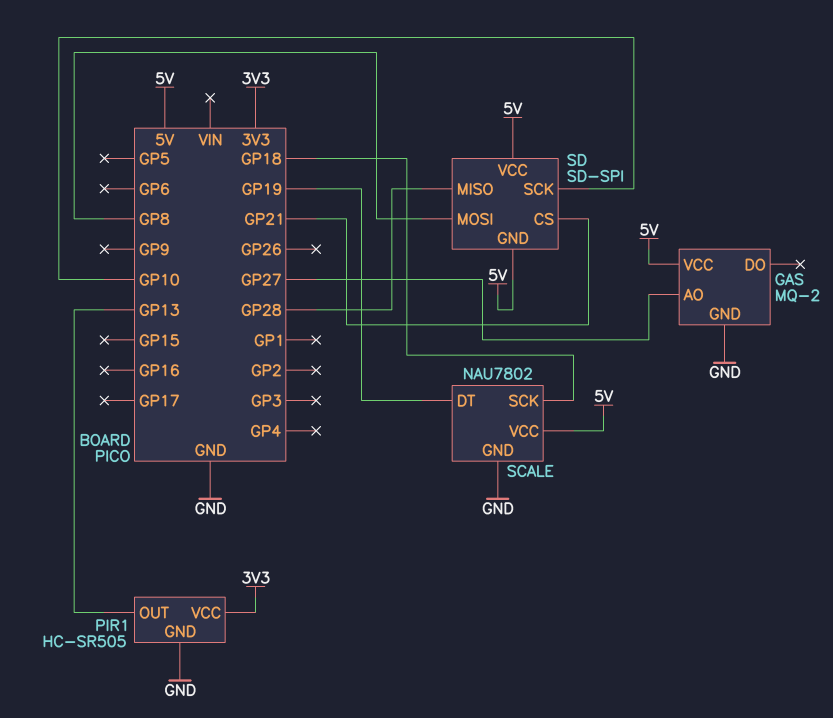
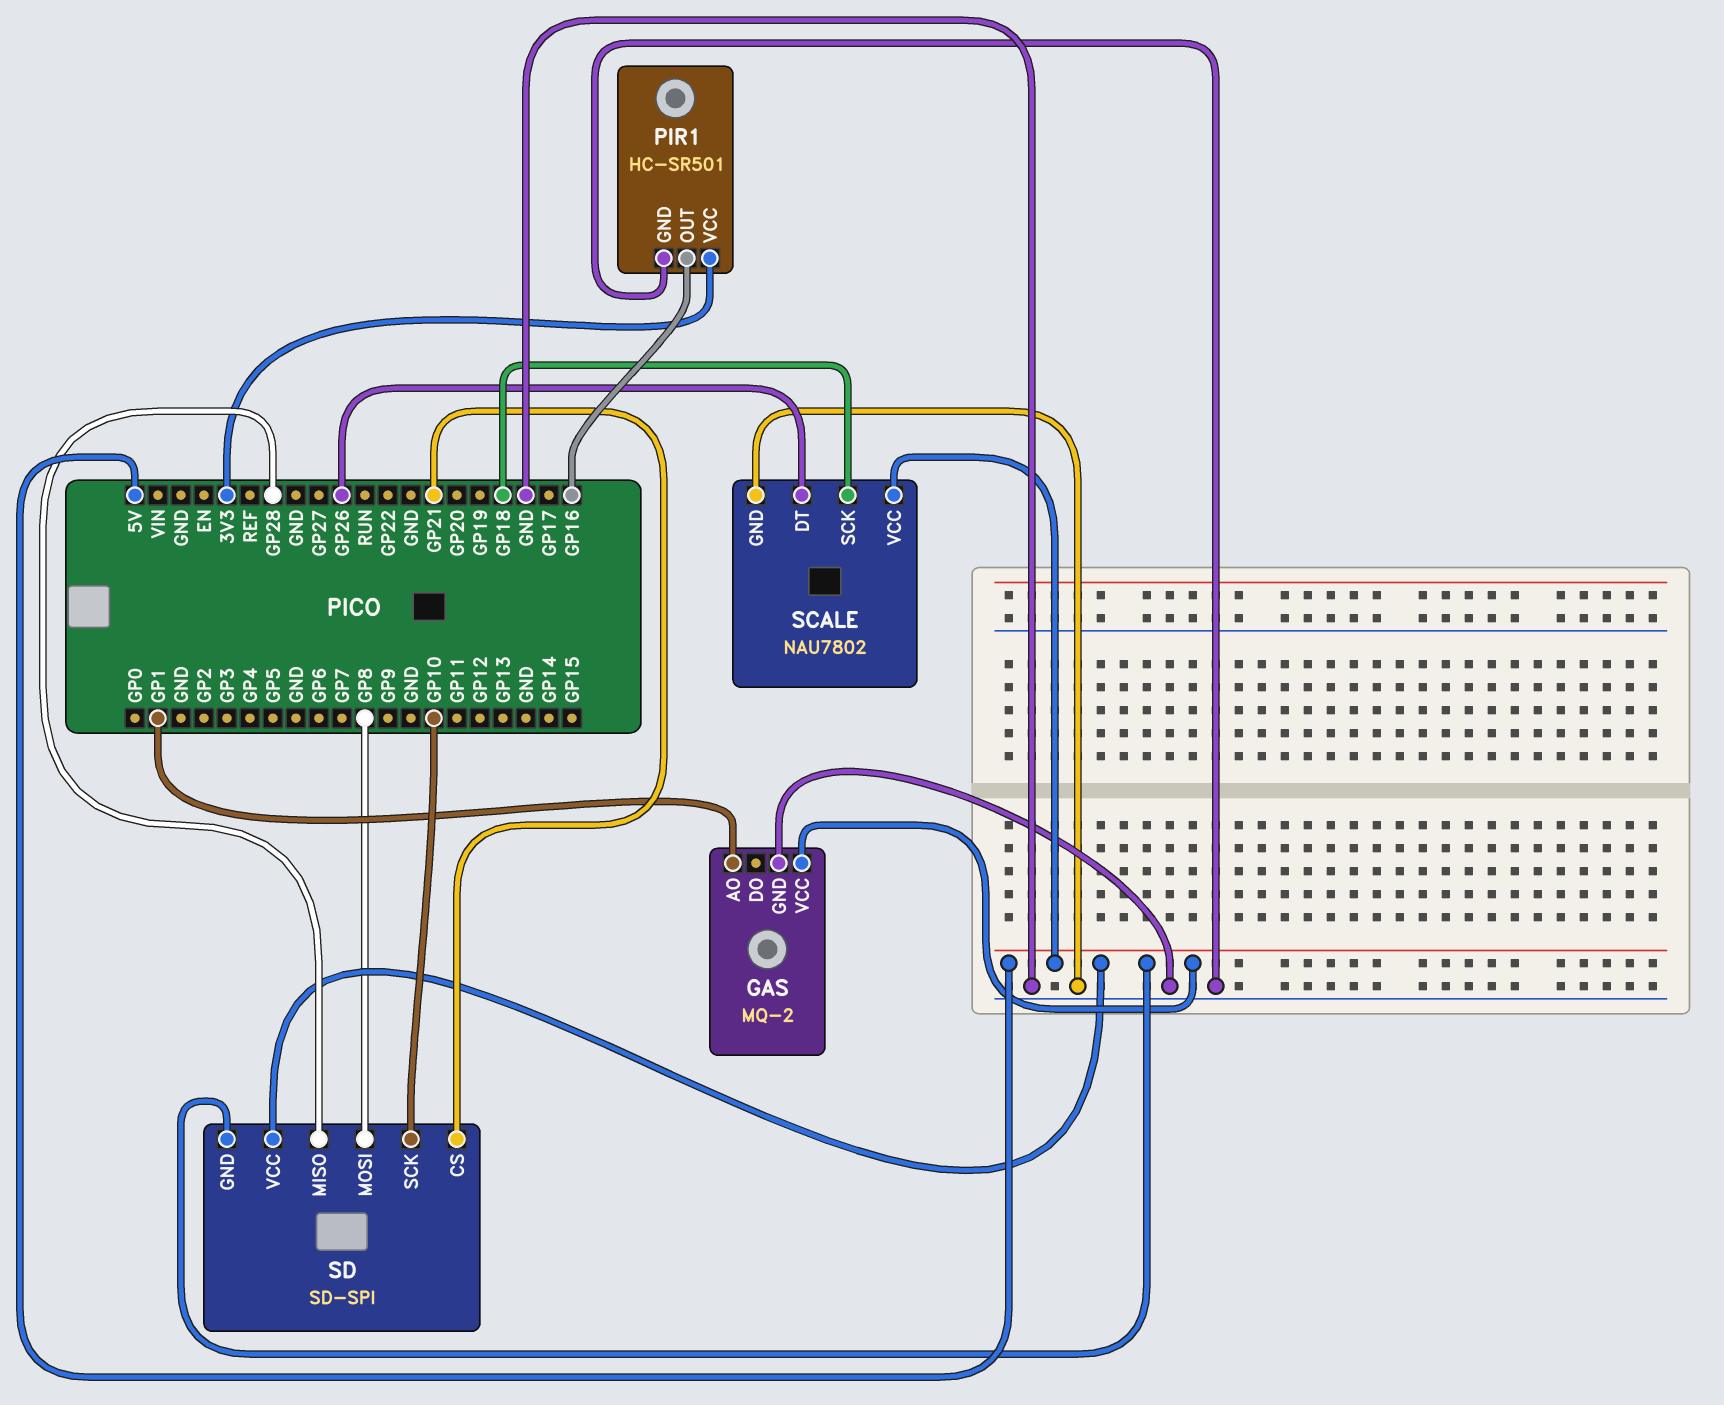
GAS pin AO: GP27 -> GP1
PIR1: HC-SR505 -> HC-SR501
PIR1 pin OUT: GP13 -> GP16
SCALE pin DT: GP19 -> GP26

